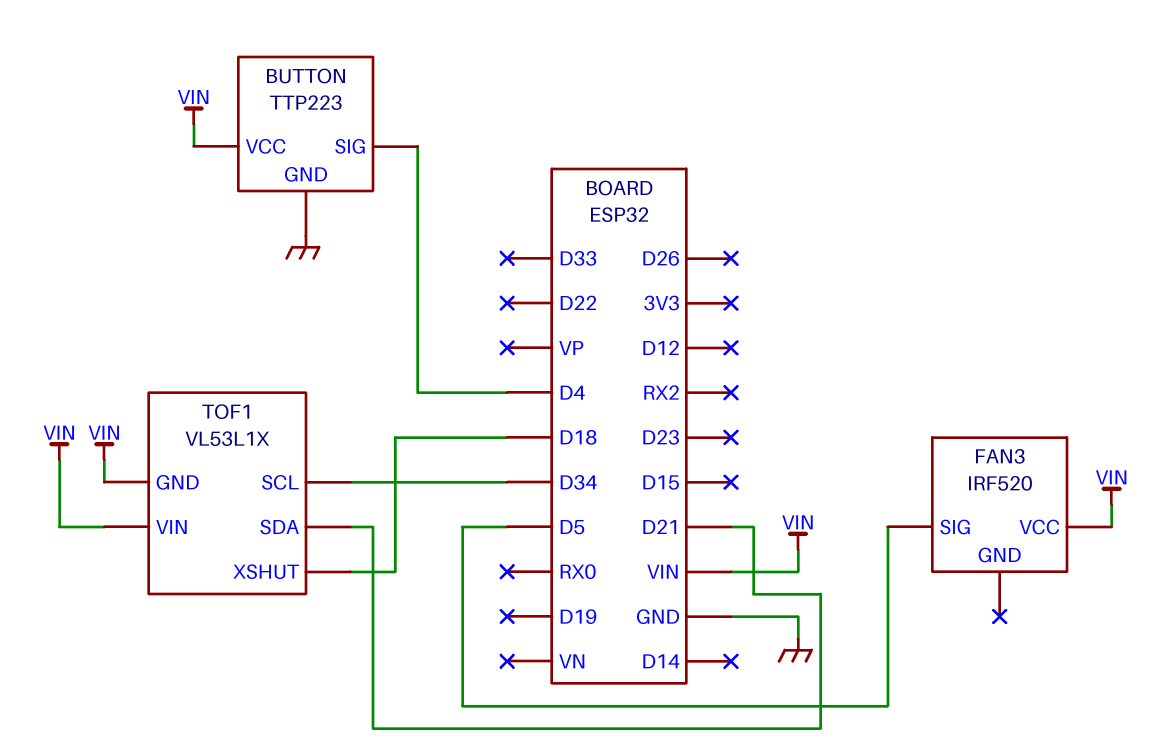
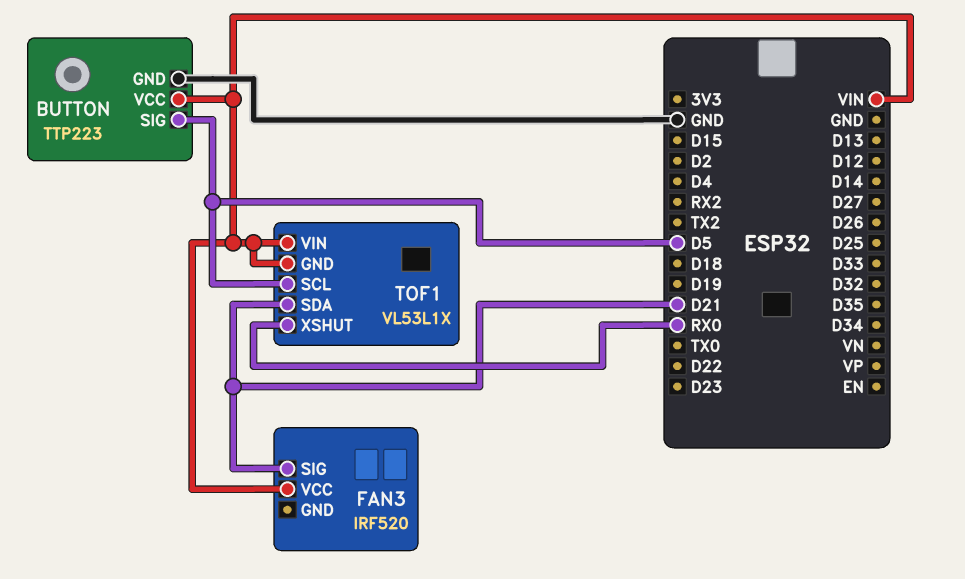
BUTTON pin SIG: D4 -> D5
FAN3 pin SIG: D5 -> D21
TOF1 pin SCL: D34 -> D5
TOF1 pin XSHUT: D18 -> RX0

